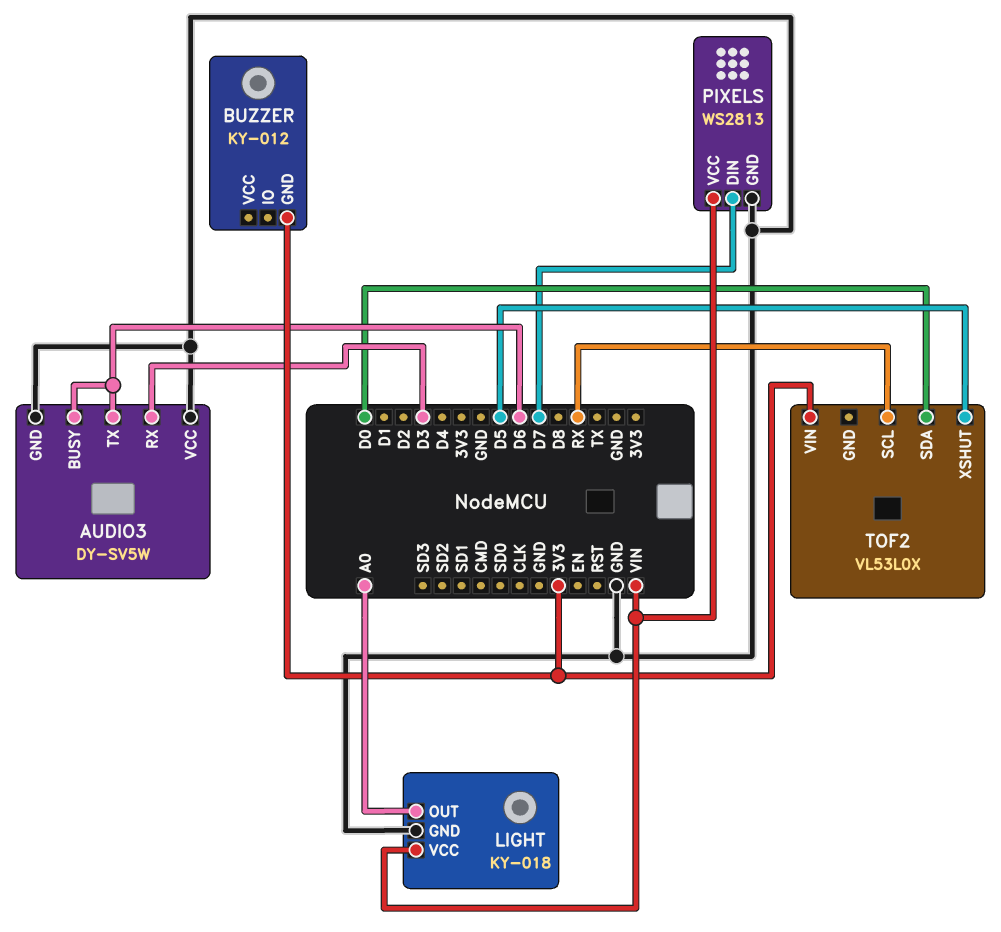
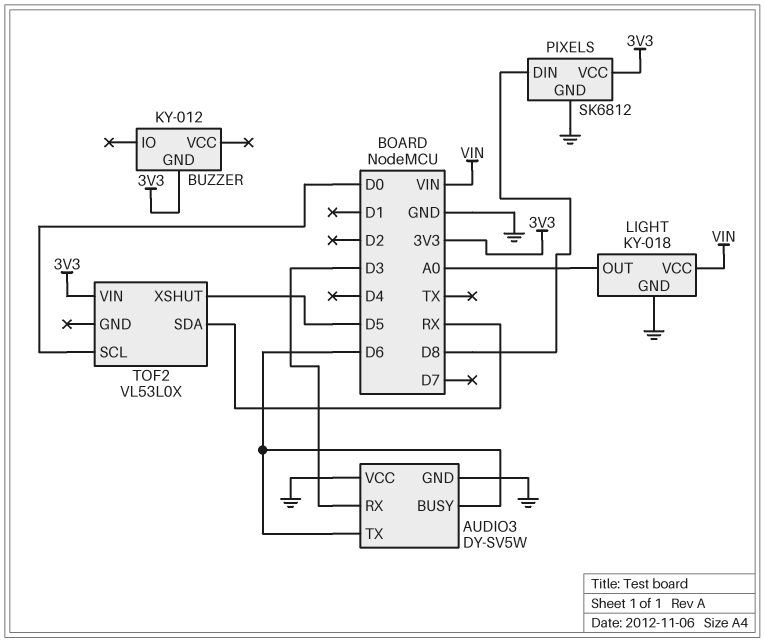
PIXELS: WS2813 -> SK6812
PIXELS pin DIN: D7 -> D8
PIXELS pin VCC: VIN -> 3V3
TOF2 pin SCL: RX -> D0
TOF2 pin SDA: D0 -> RX

